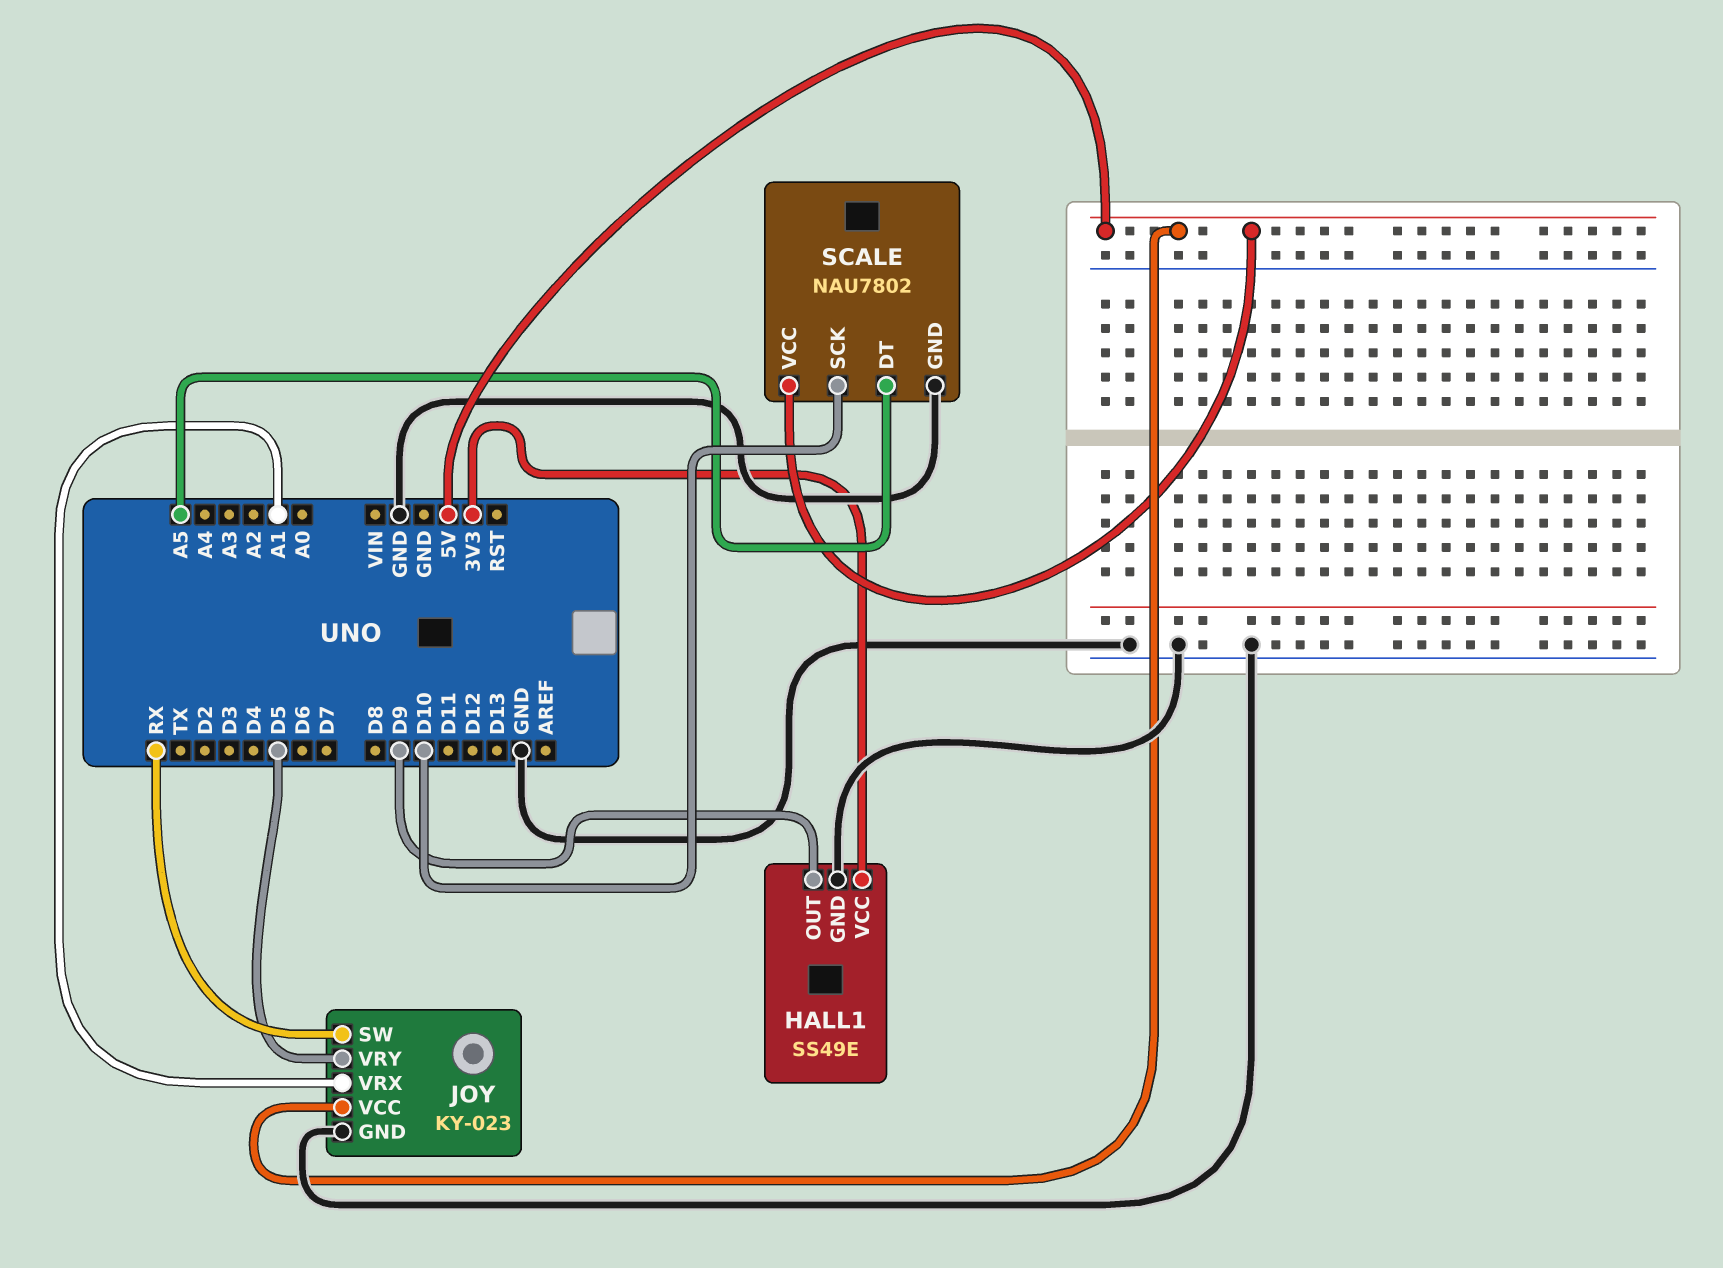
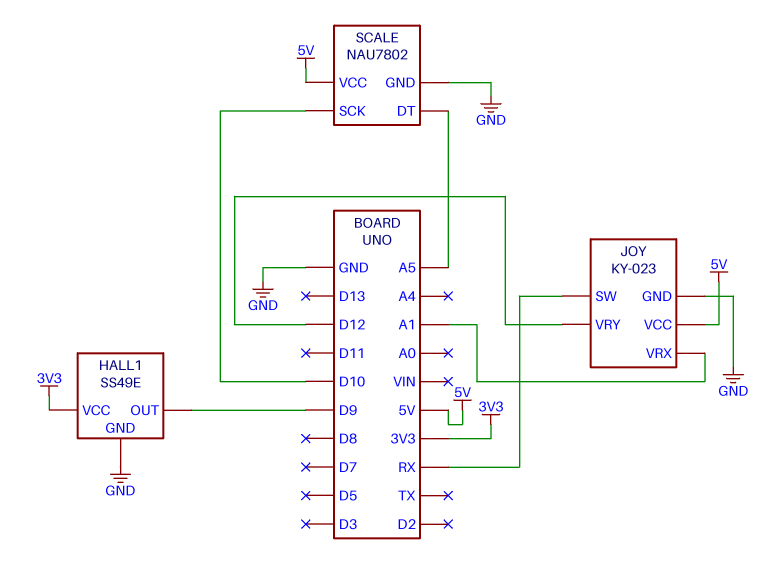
JOY pin VRY: D5 -> D12

